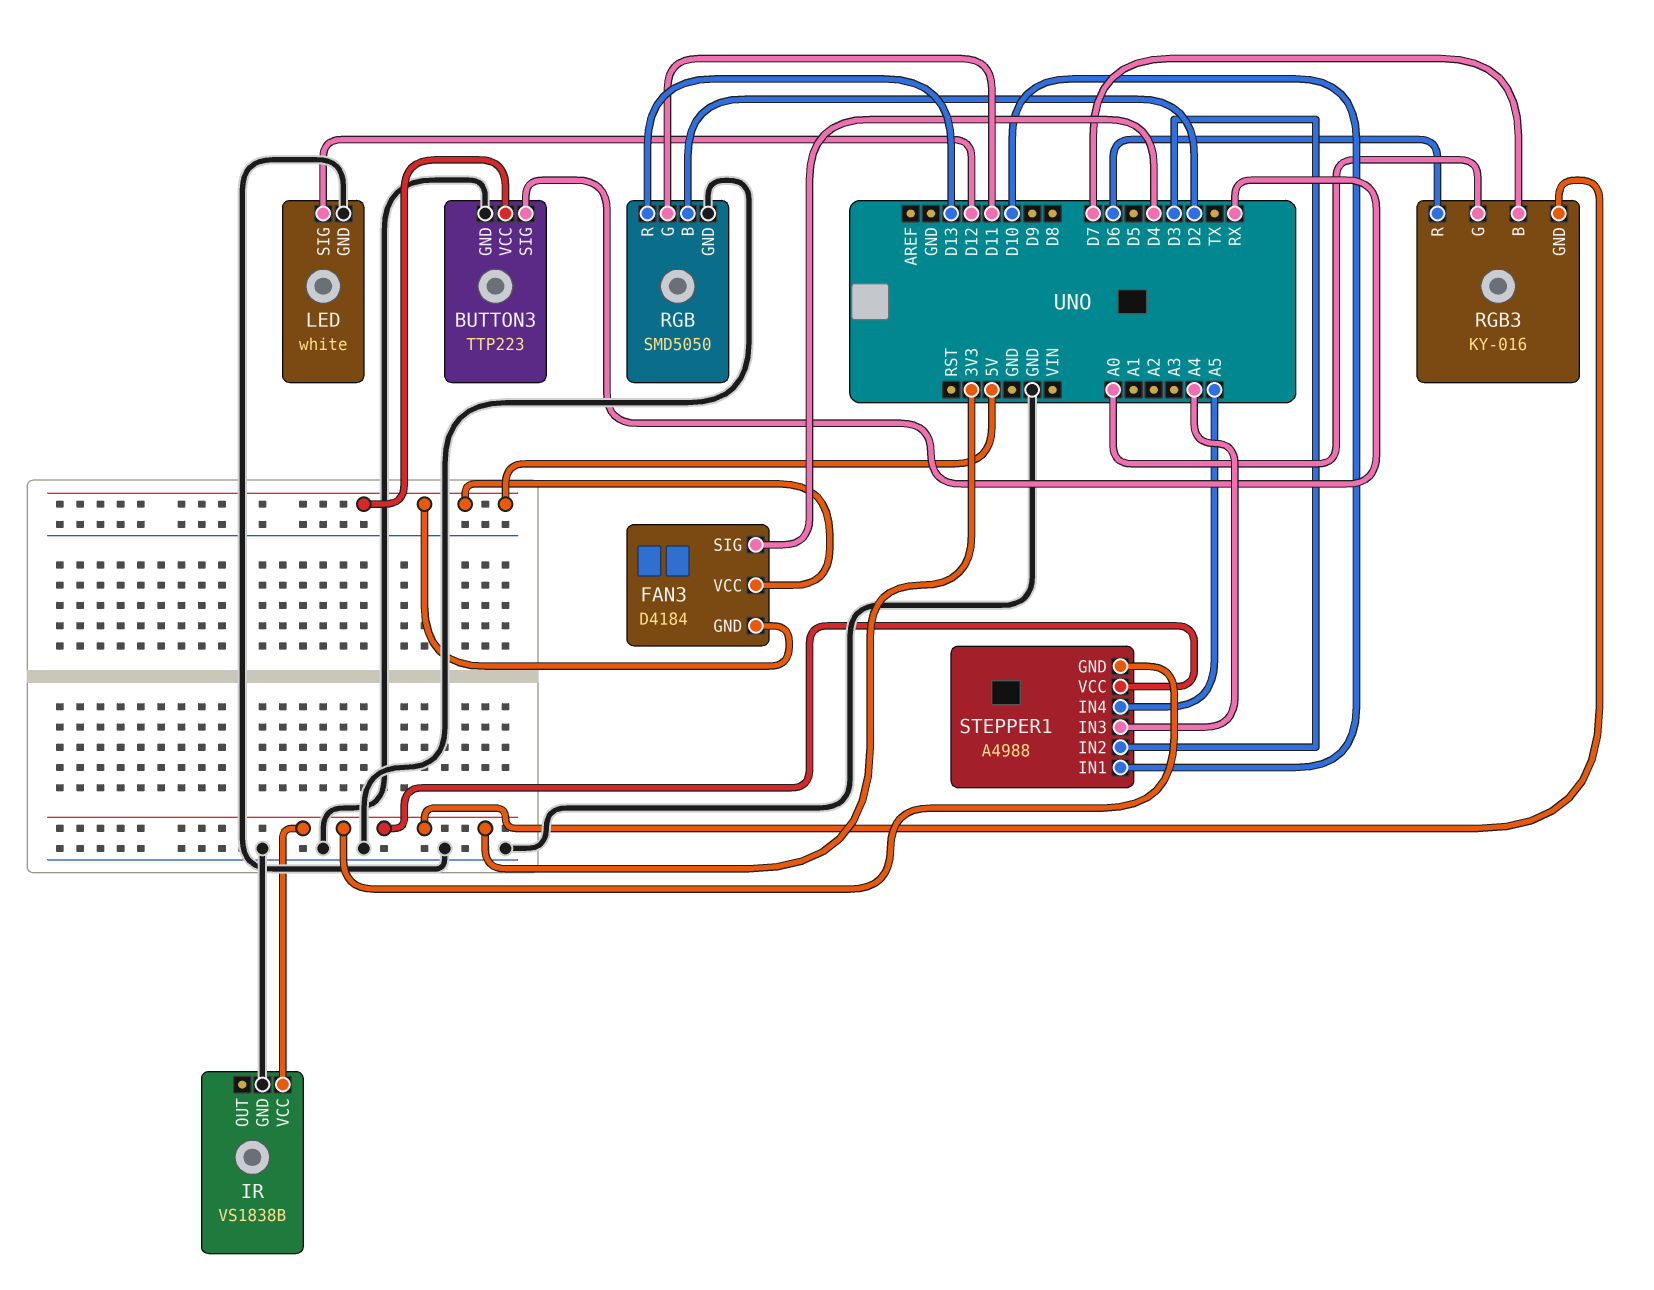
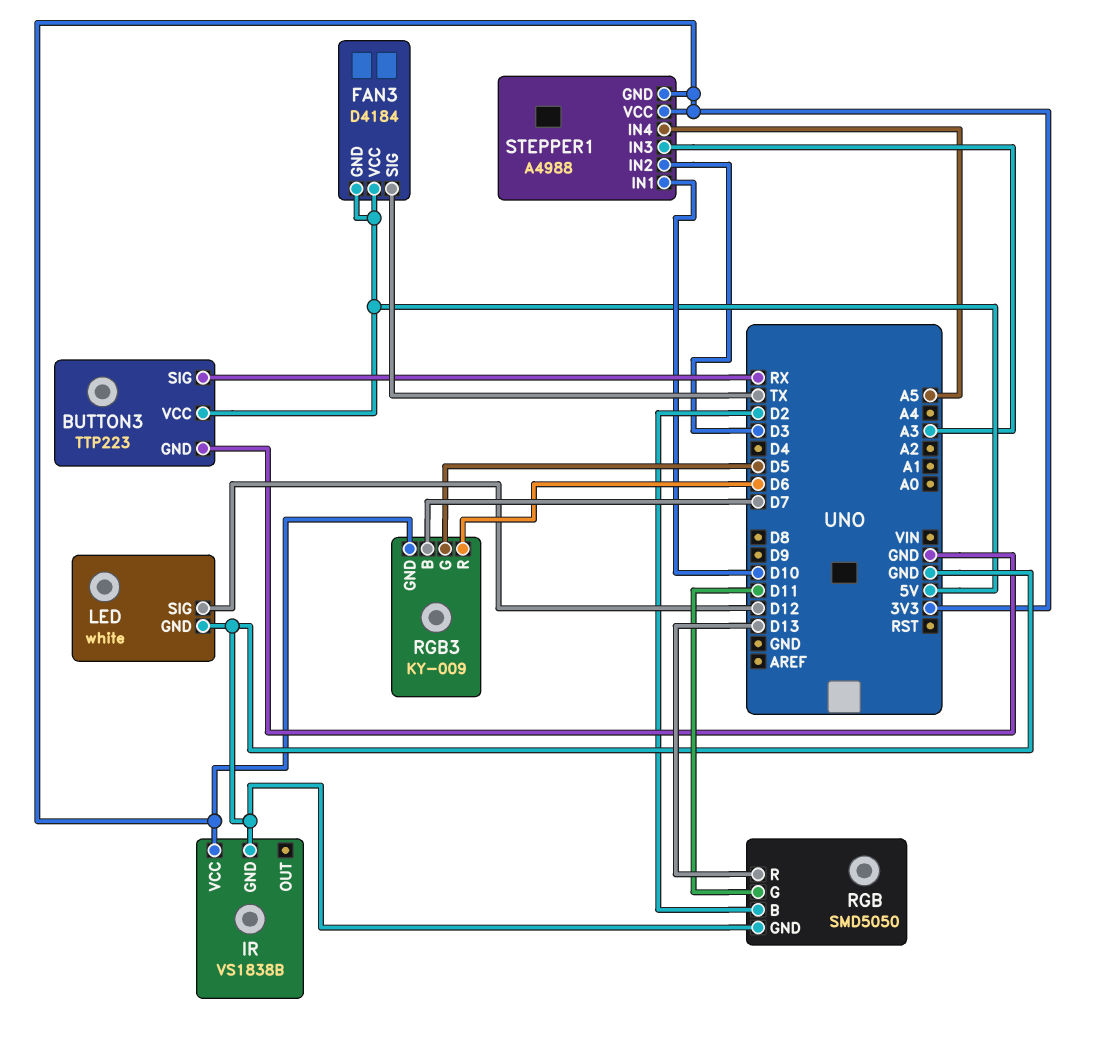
FAN3 pin SIG: D4 -> TX
RGB3: KY-016 -> KY-009
RGB3 pin G: A0 -> D5
STEPPER1 pin IN3: A4 -> A3

